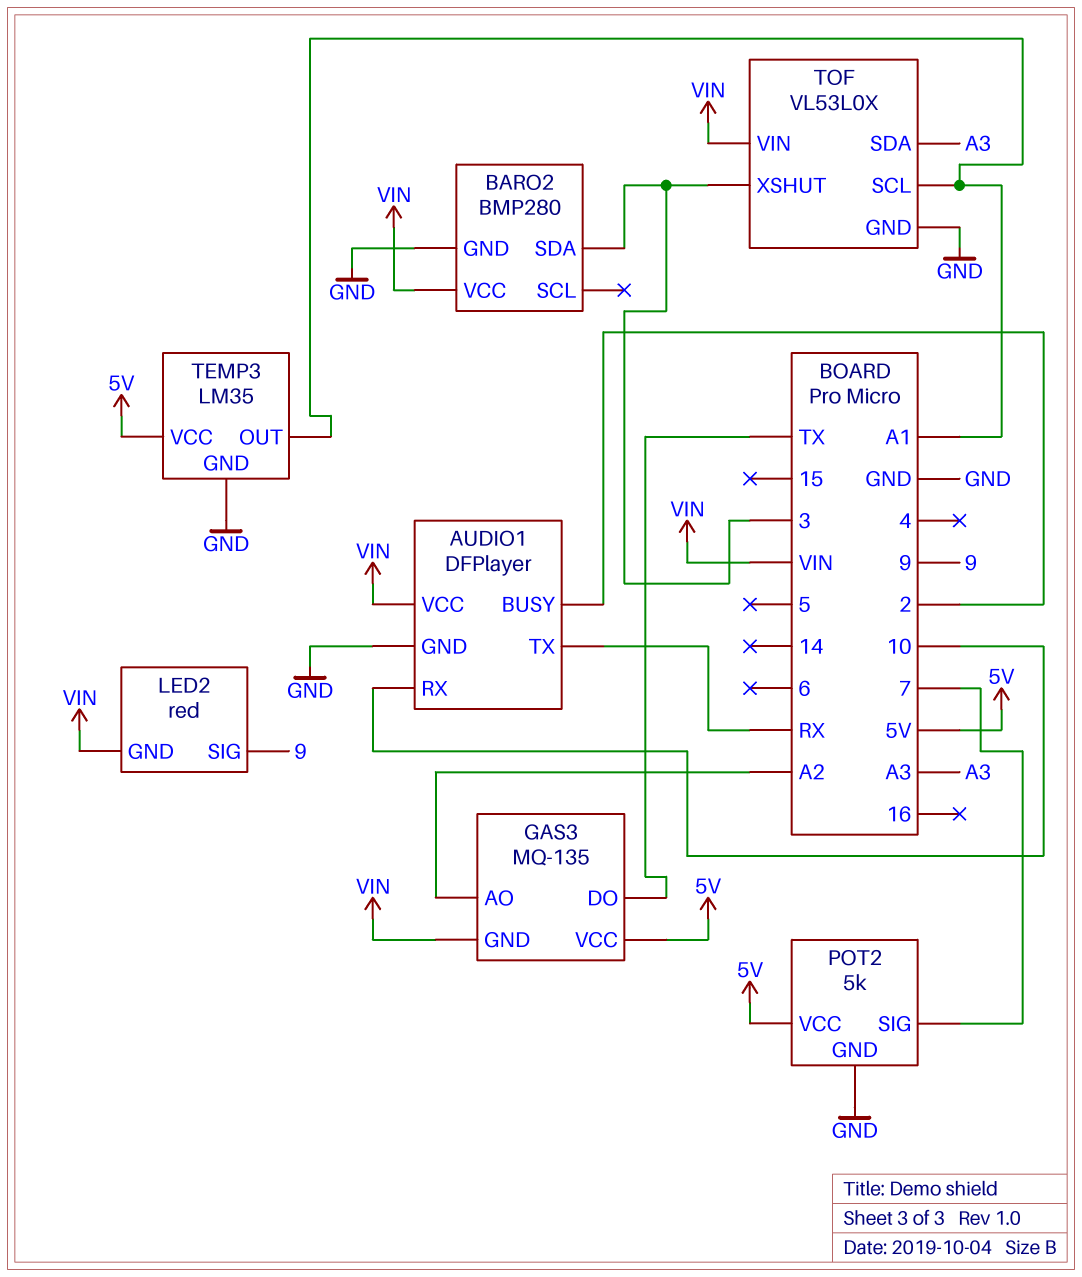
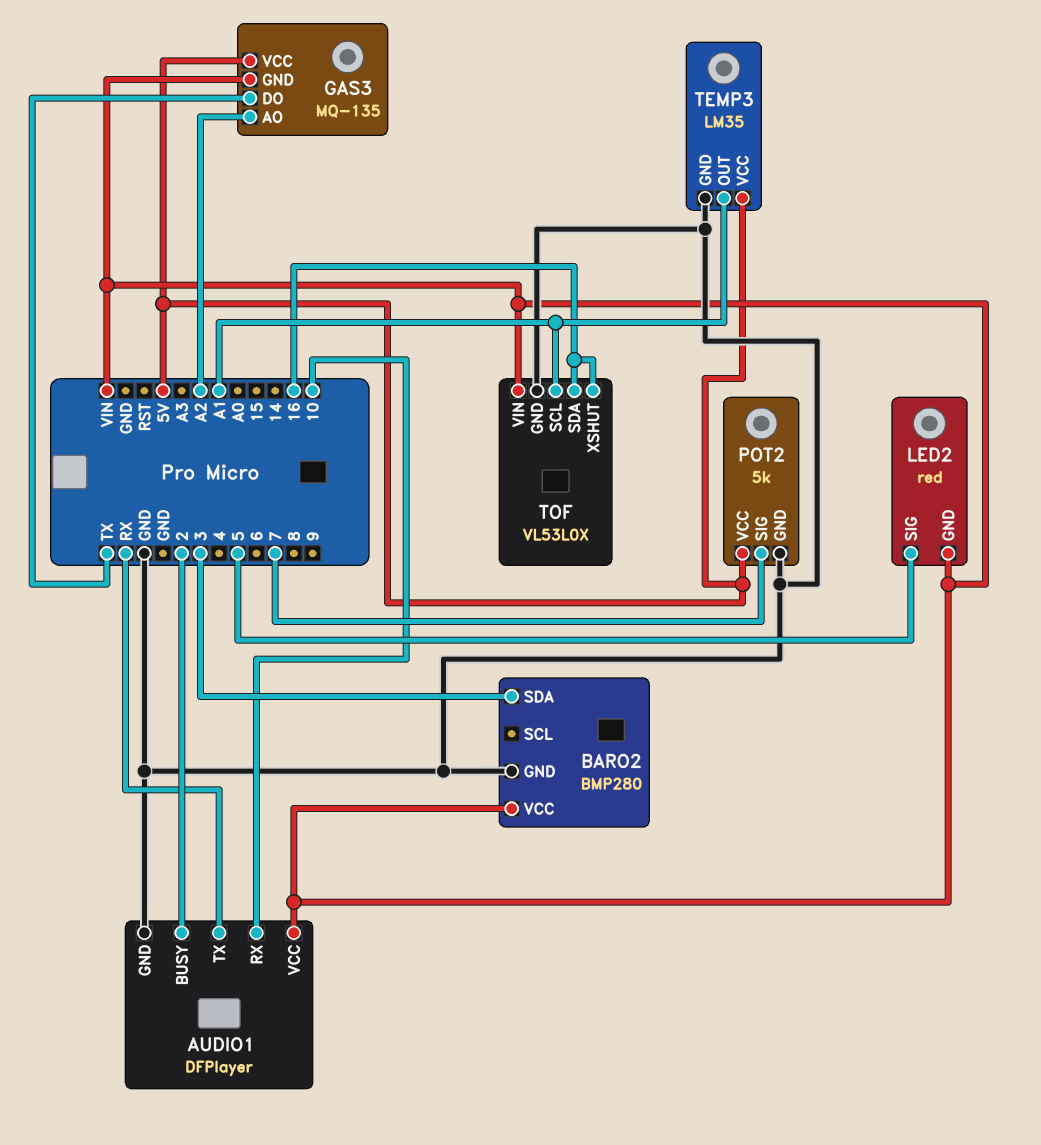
LED2 pin SIG: 9 -> 5
TOF pin SDA: A3 -> 16
TOF pin XSHUT: 3 -> 16

